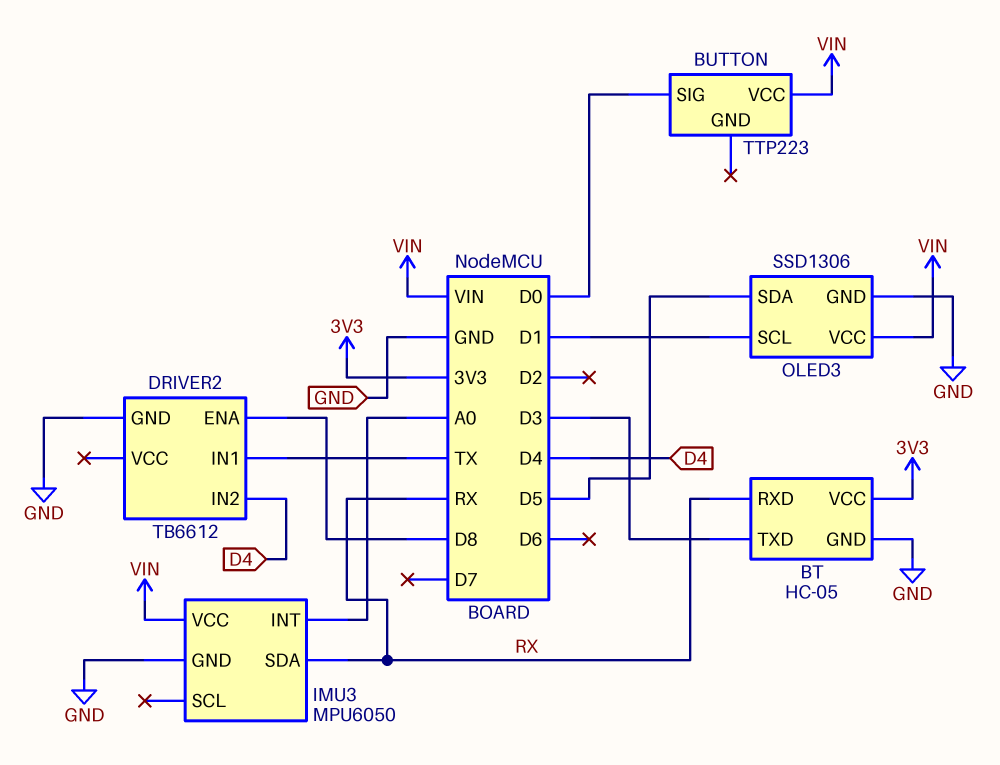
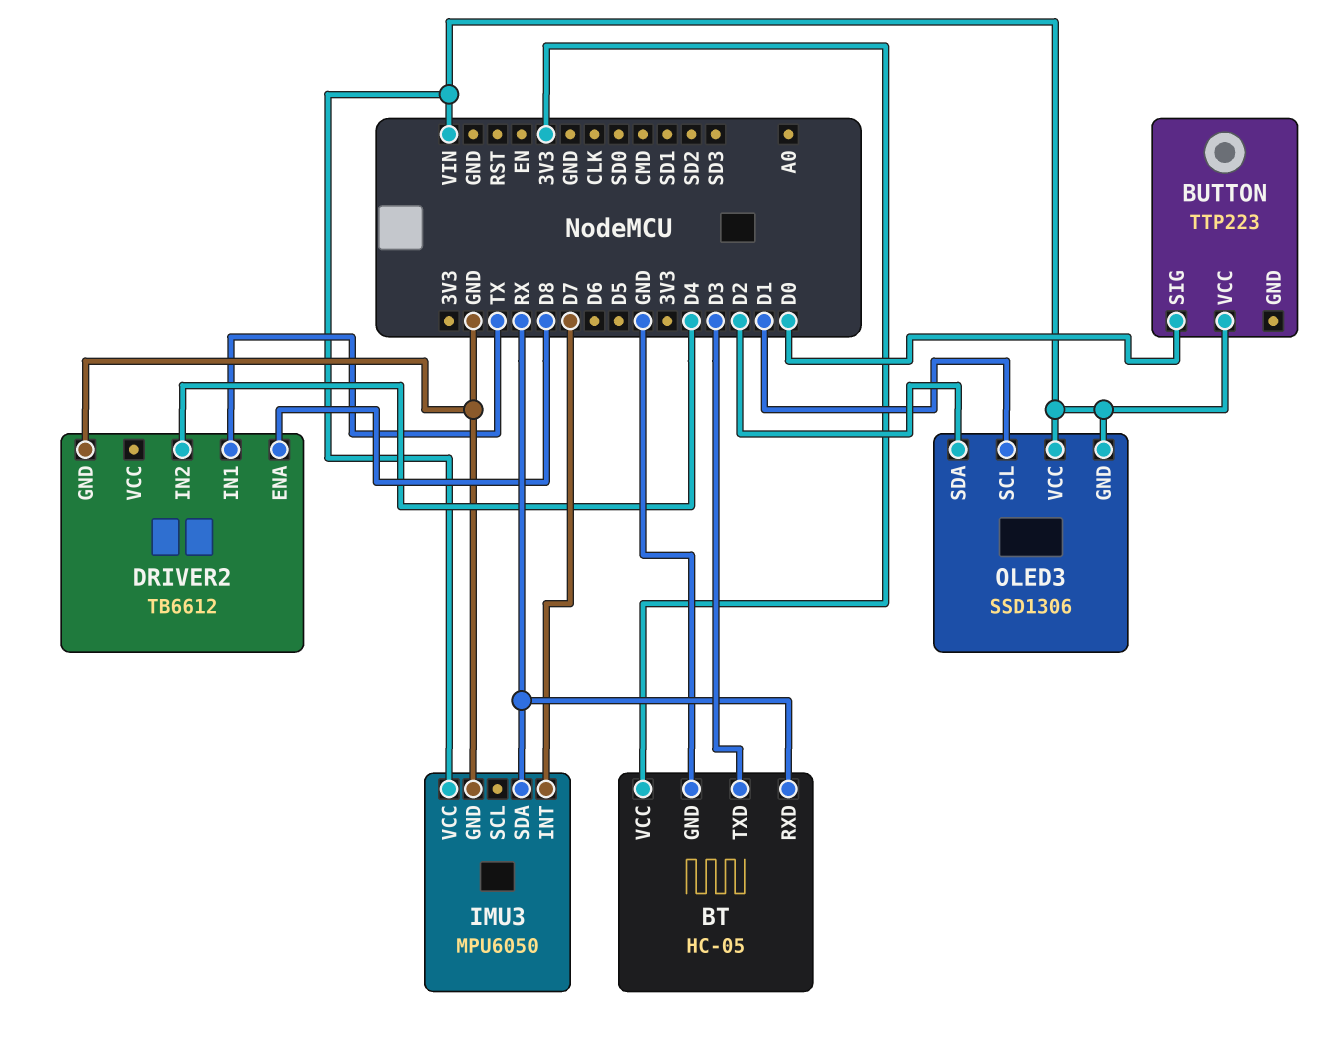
IMU3 pin INT: A0 -> D7
OLED3 pin GND: GND -> VIN
OLED3 pin SDA: D5 -> D2

